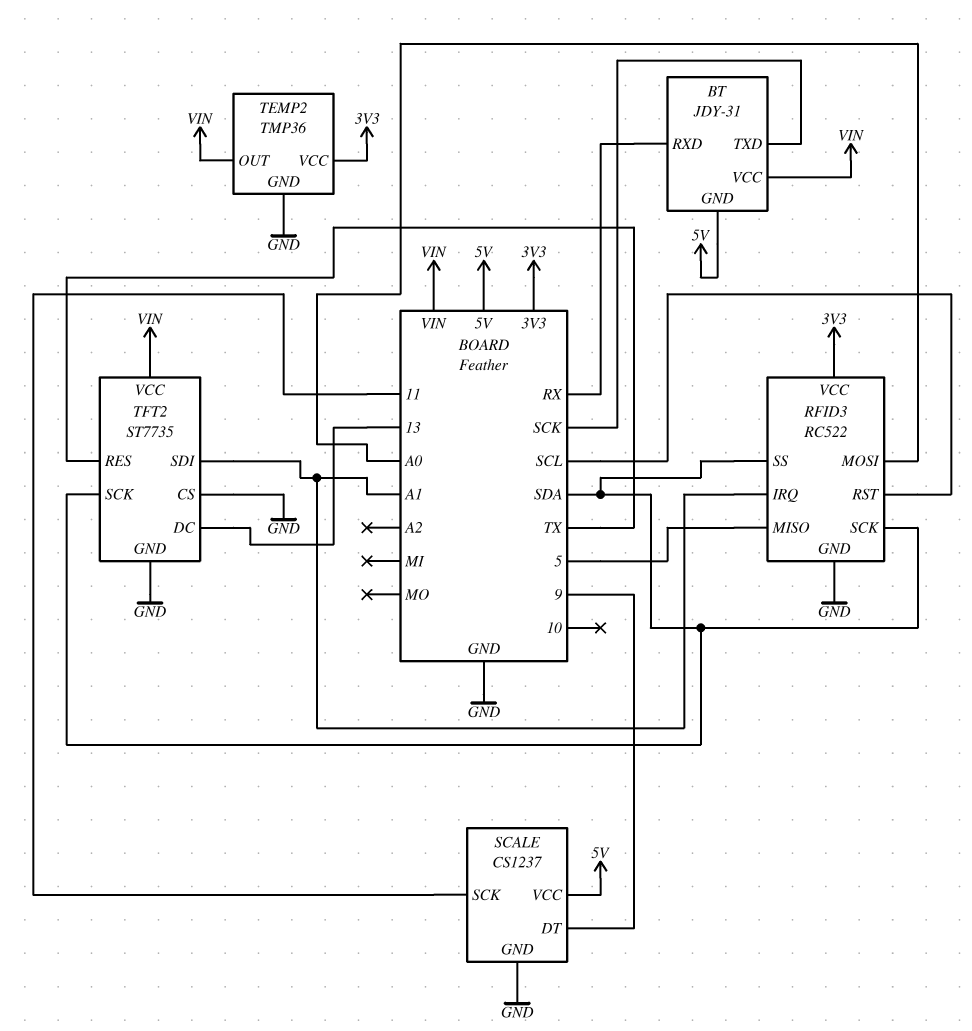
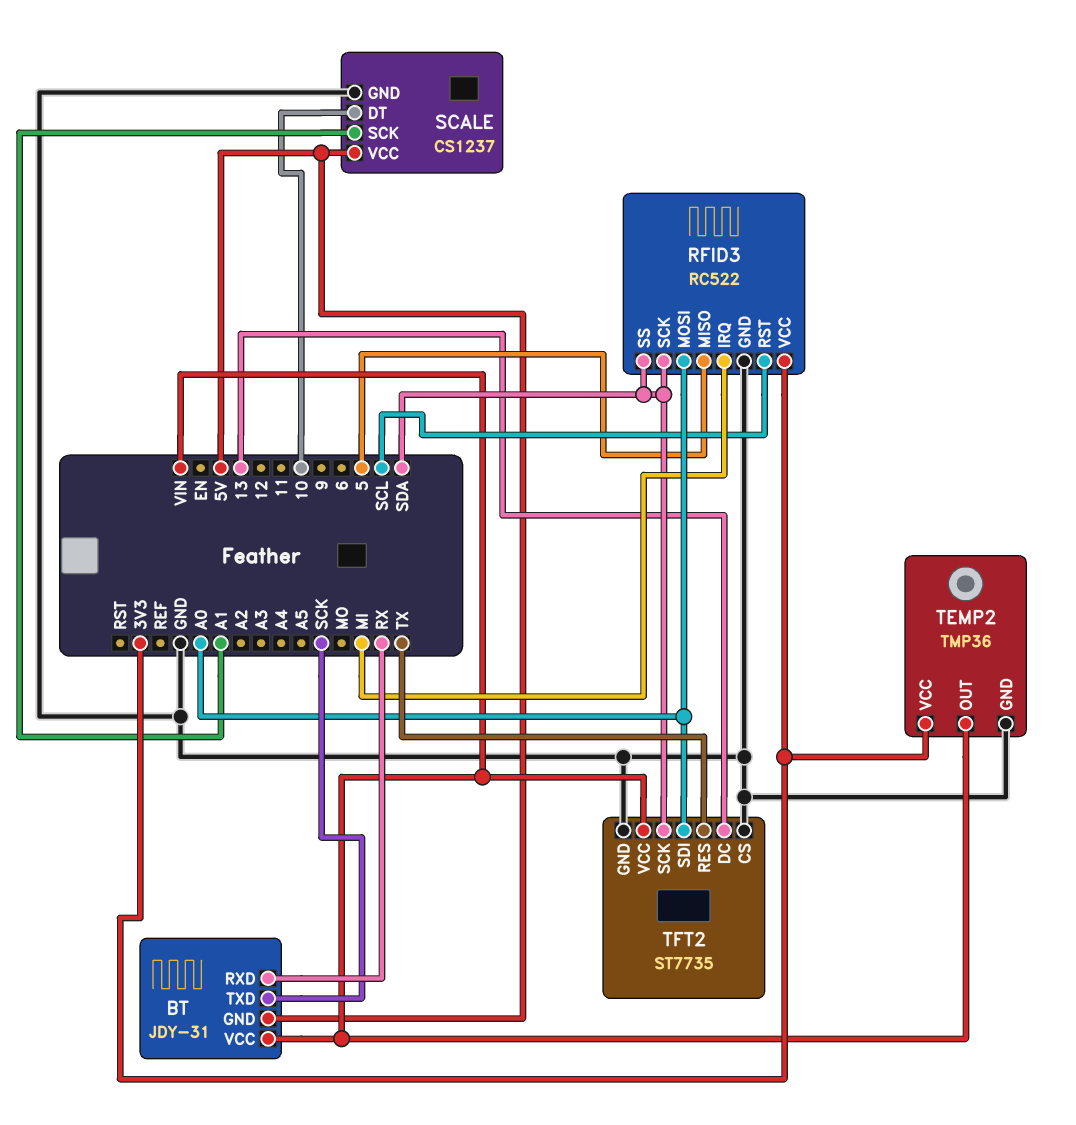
RFID3 pin IRQ: A1 -> MI
SCALE pin DT: 9 -> 10
SCALE pin SCK: 11 -> A1
TFT2 pin SDI: A1 -> A0

